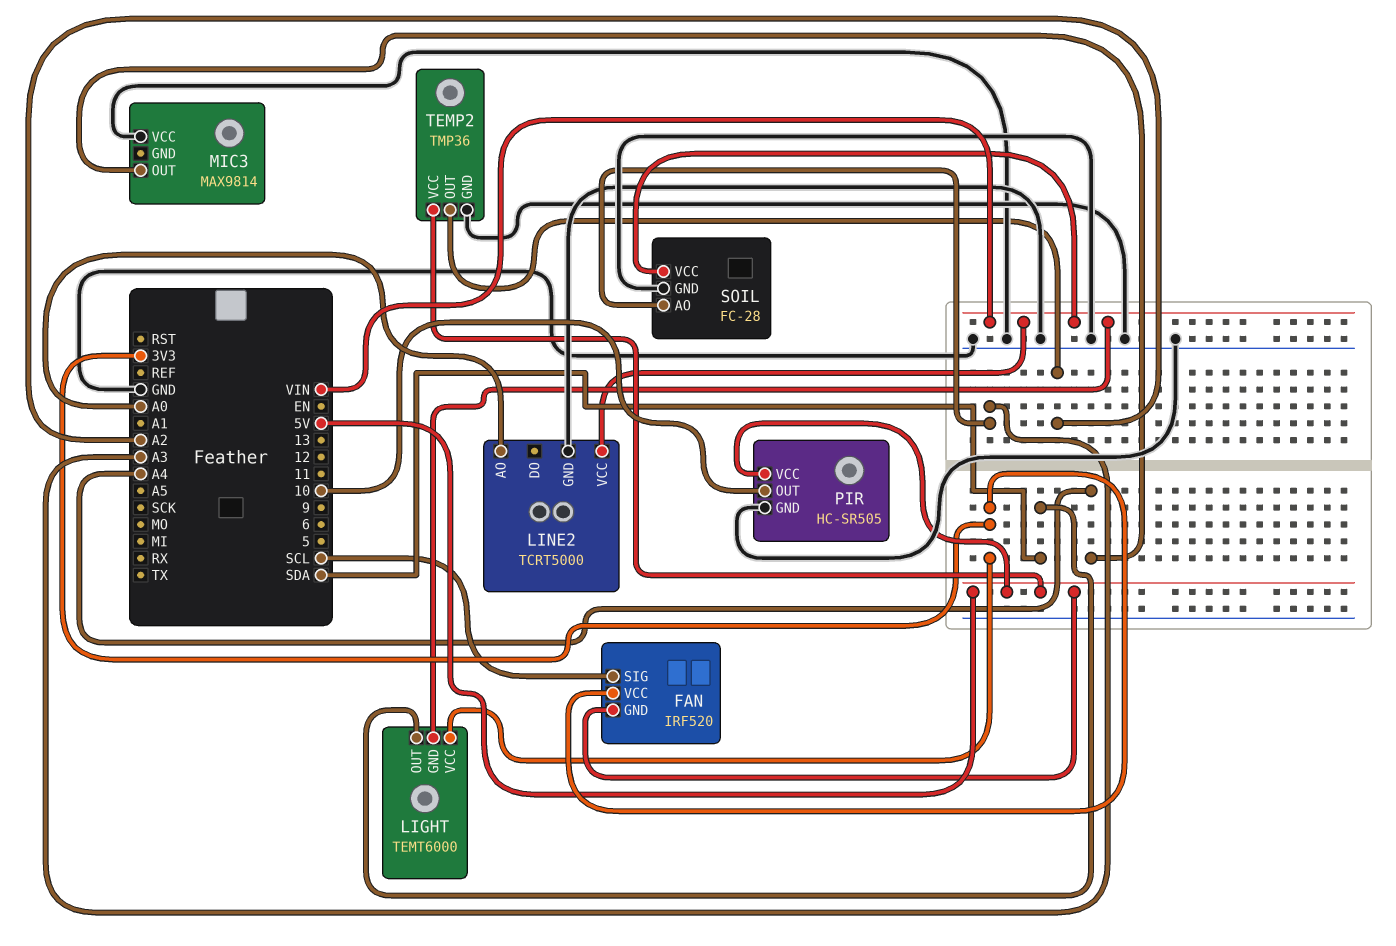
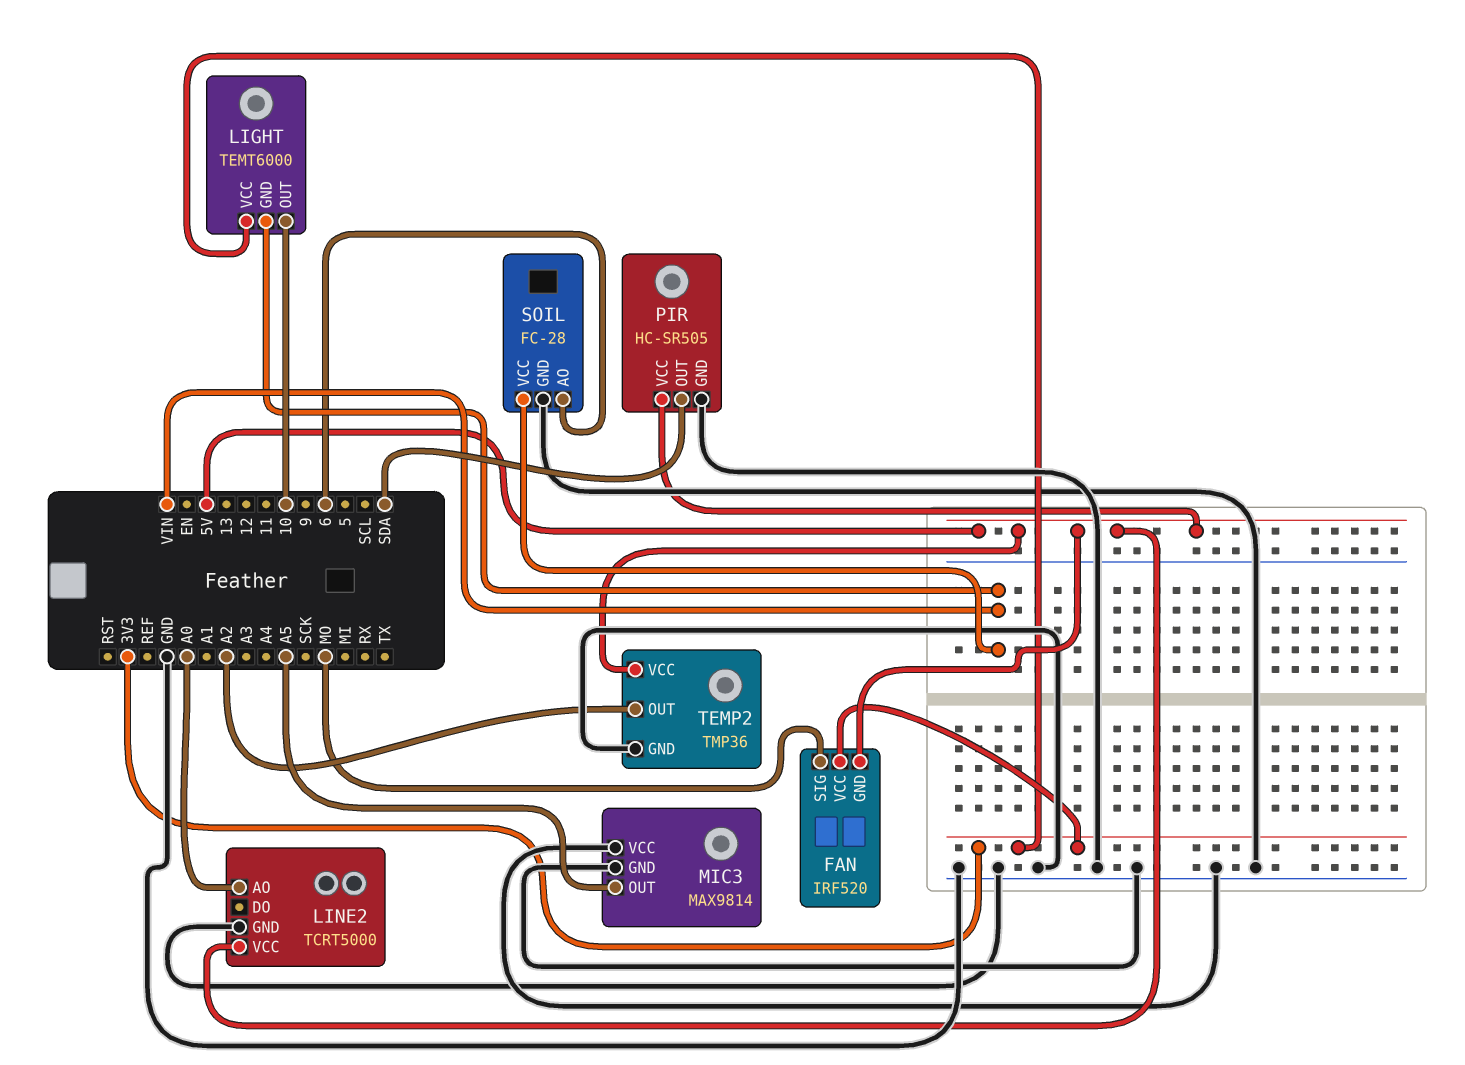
FAN pin SIG: SCL -> MO
LIGHT pin OUT: SDA -> 10
LINE2 pin VCC: VIN -> 5V
MIC3 pin GND: none -> GND
MIC3 pin OUT: A4 -> A5
PIR pin OUT: 10 -> SDA
SOIL pin AO: A3 -> 6

